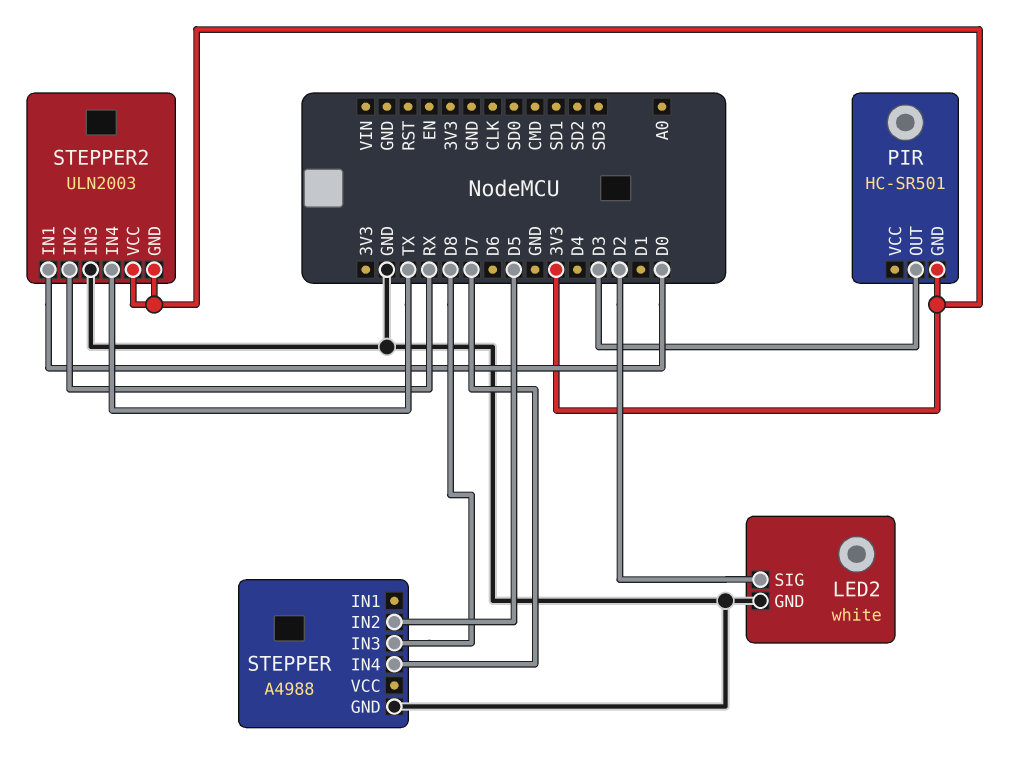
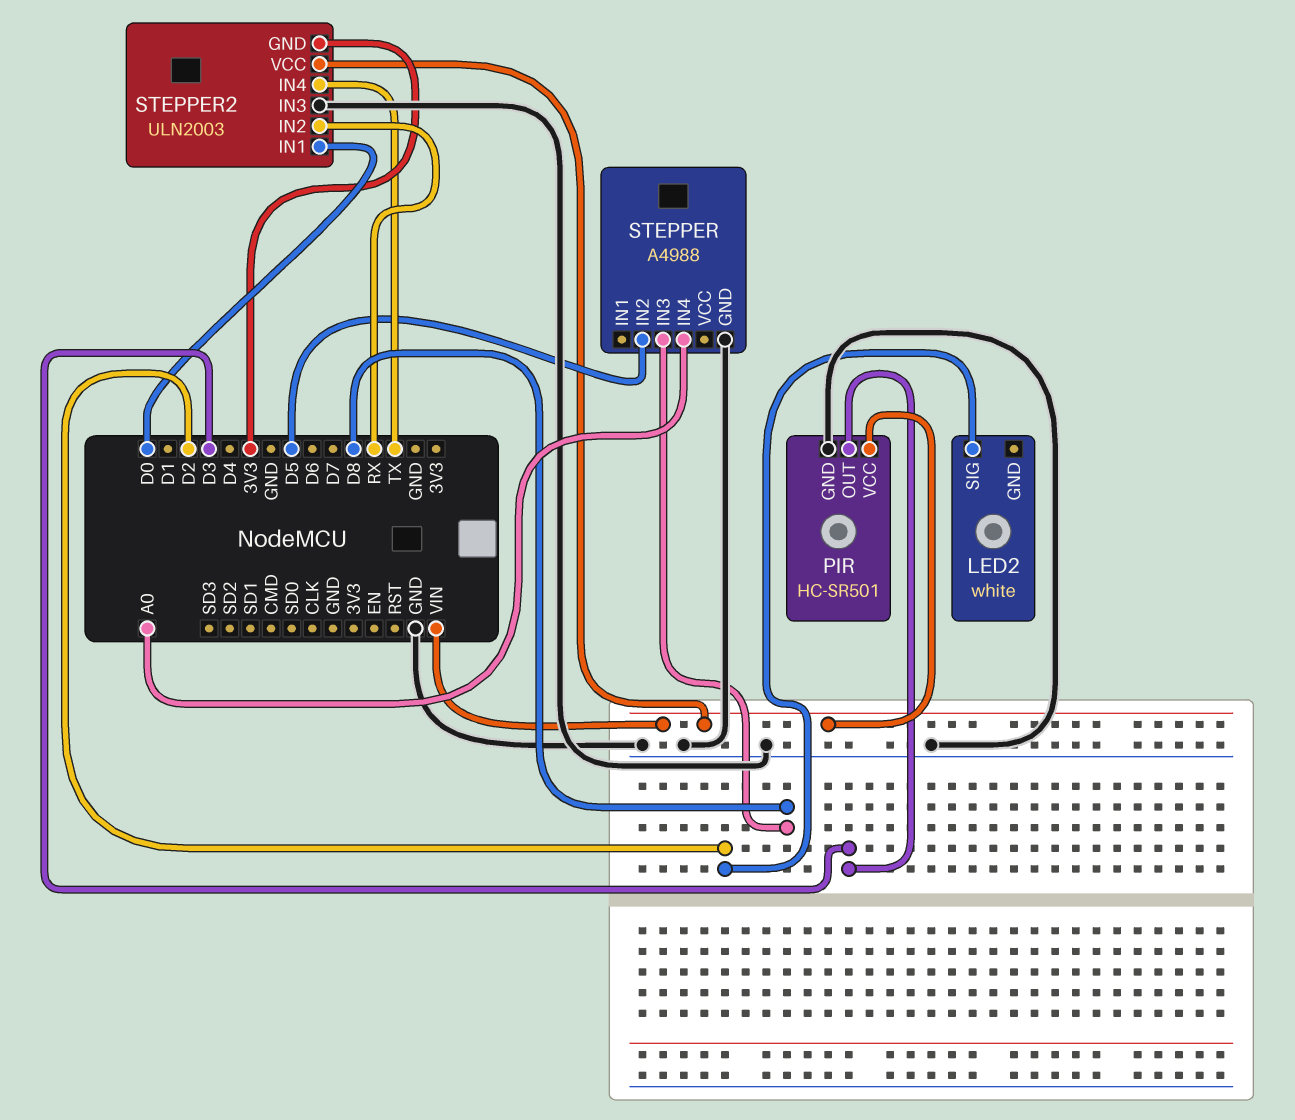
LED2 pin GND: GND -> none
PIR pin GND: 3V3 -> GND
PIR pin VCC: none -> VIN
STEPPER pin IN4: D7 -> A0
STEPPER2 pin VCC: 3V3 -> VIN

